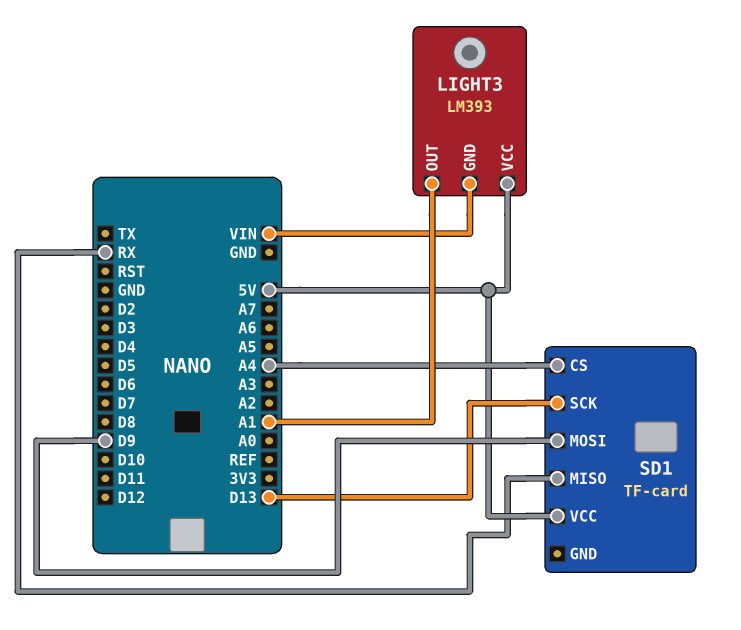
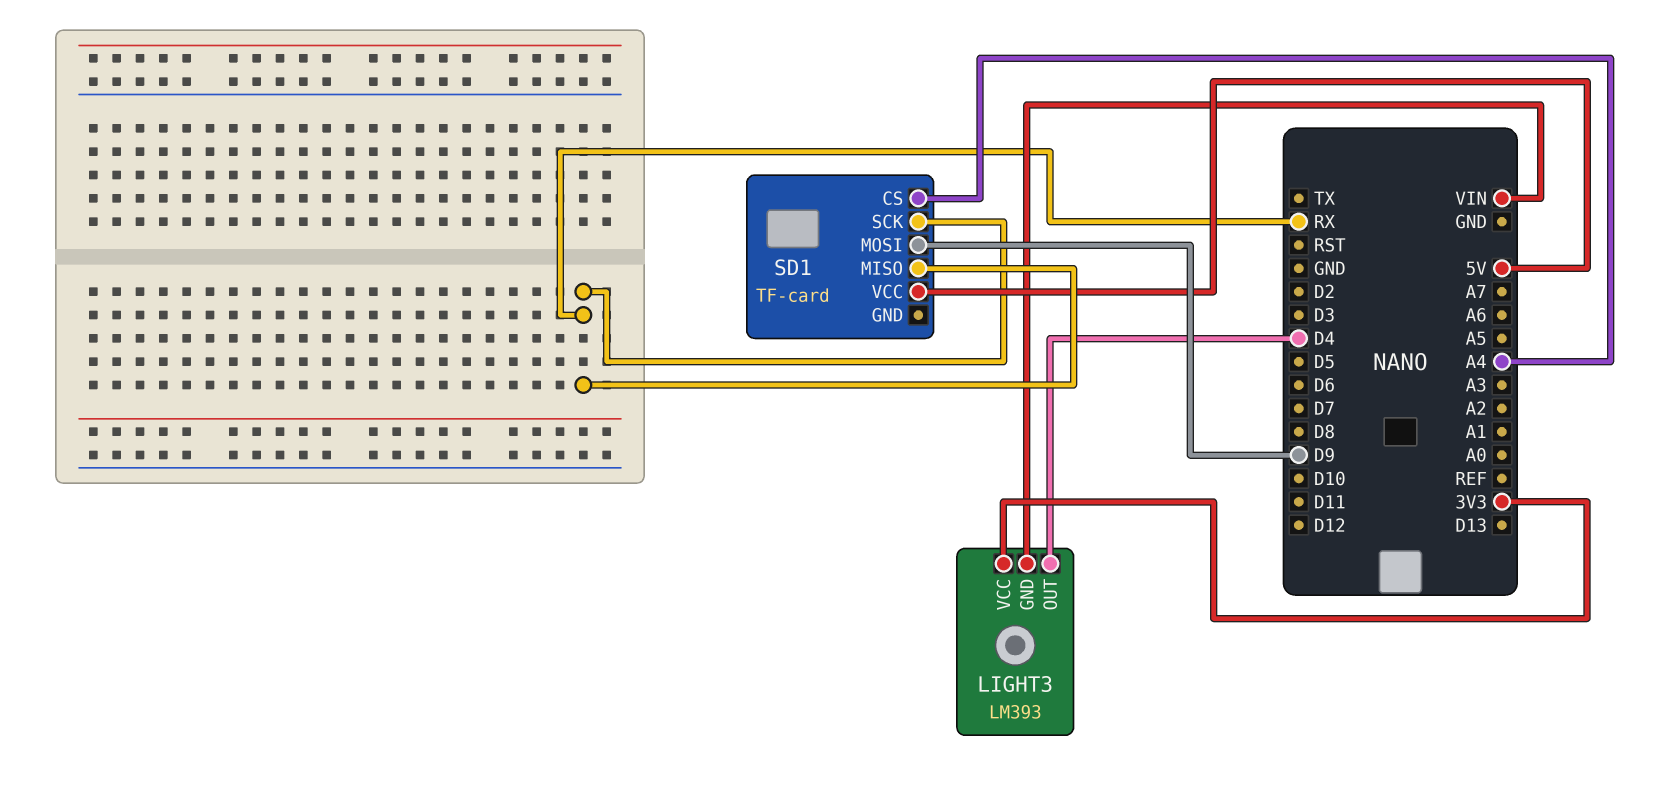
LIGHT3 pin OUT: A1 -> D4
LIGHT3 pin VCC: 5V -> 3V3
SD1 pin SCK: D13 -> RX

